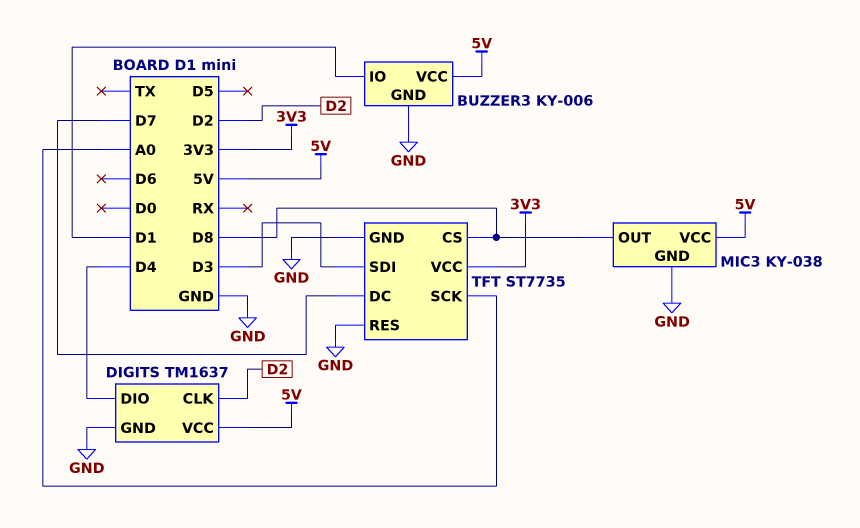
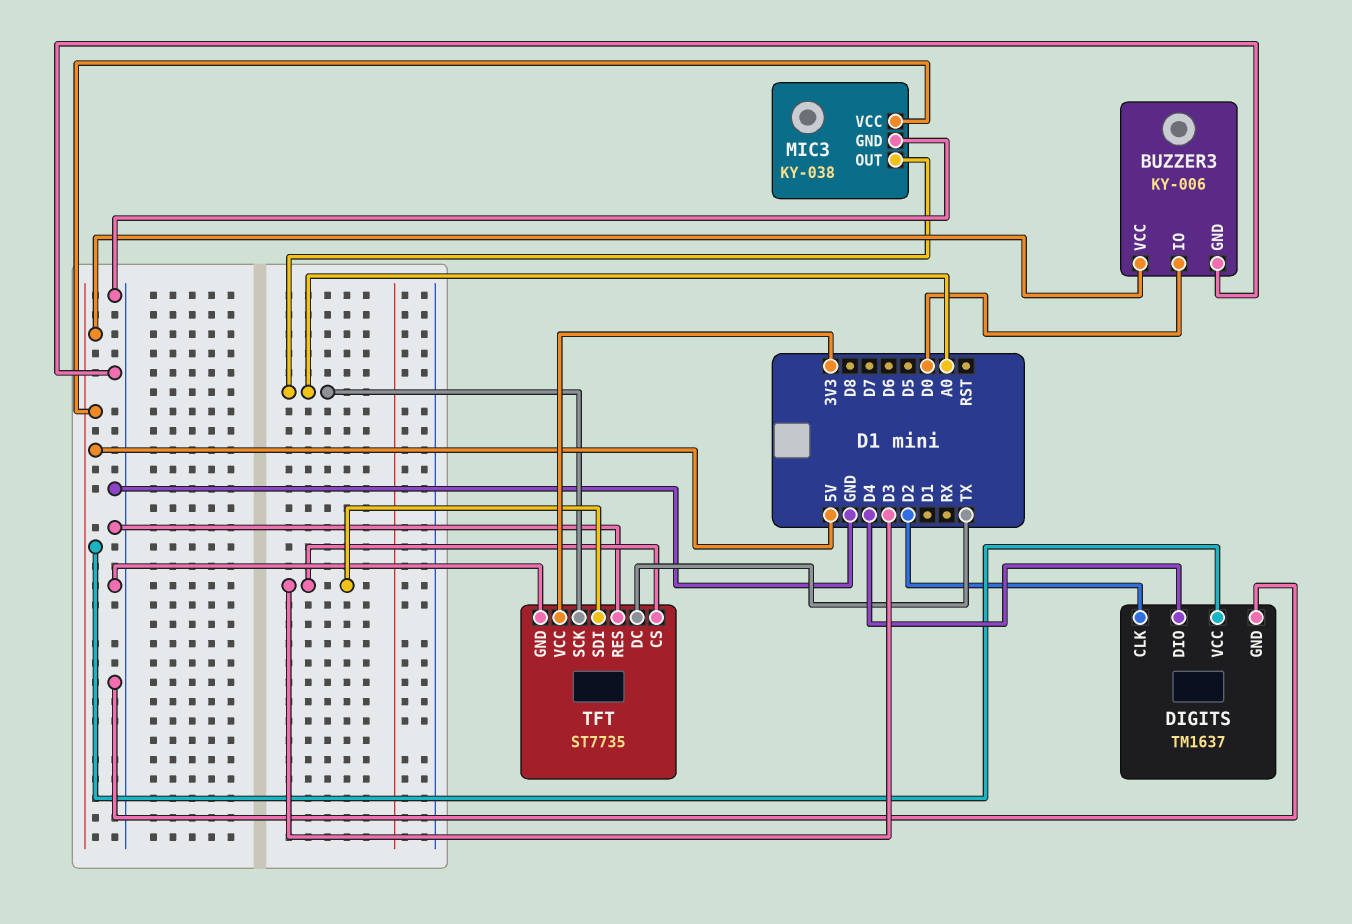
BUZZER3 pin IO: D1 -> D0
MIC3 pin OUT: D8 -> A0
TFT pin CS: D8 -> D3
TFT pin DC: D7 -> TX

